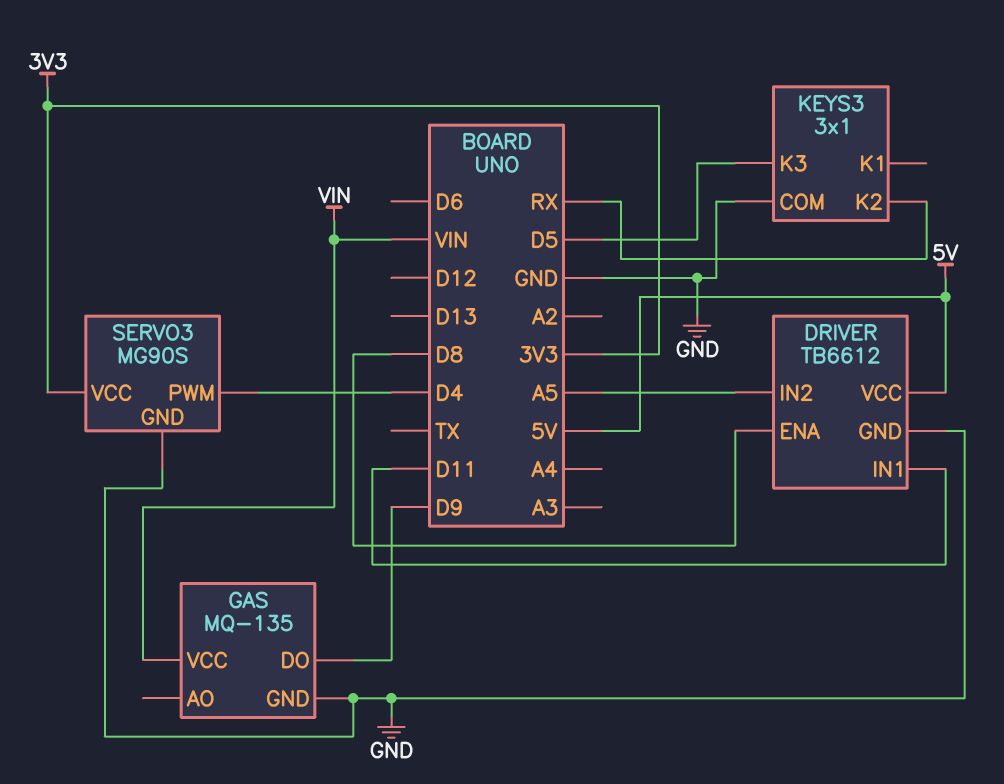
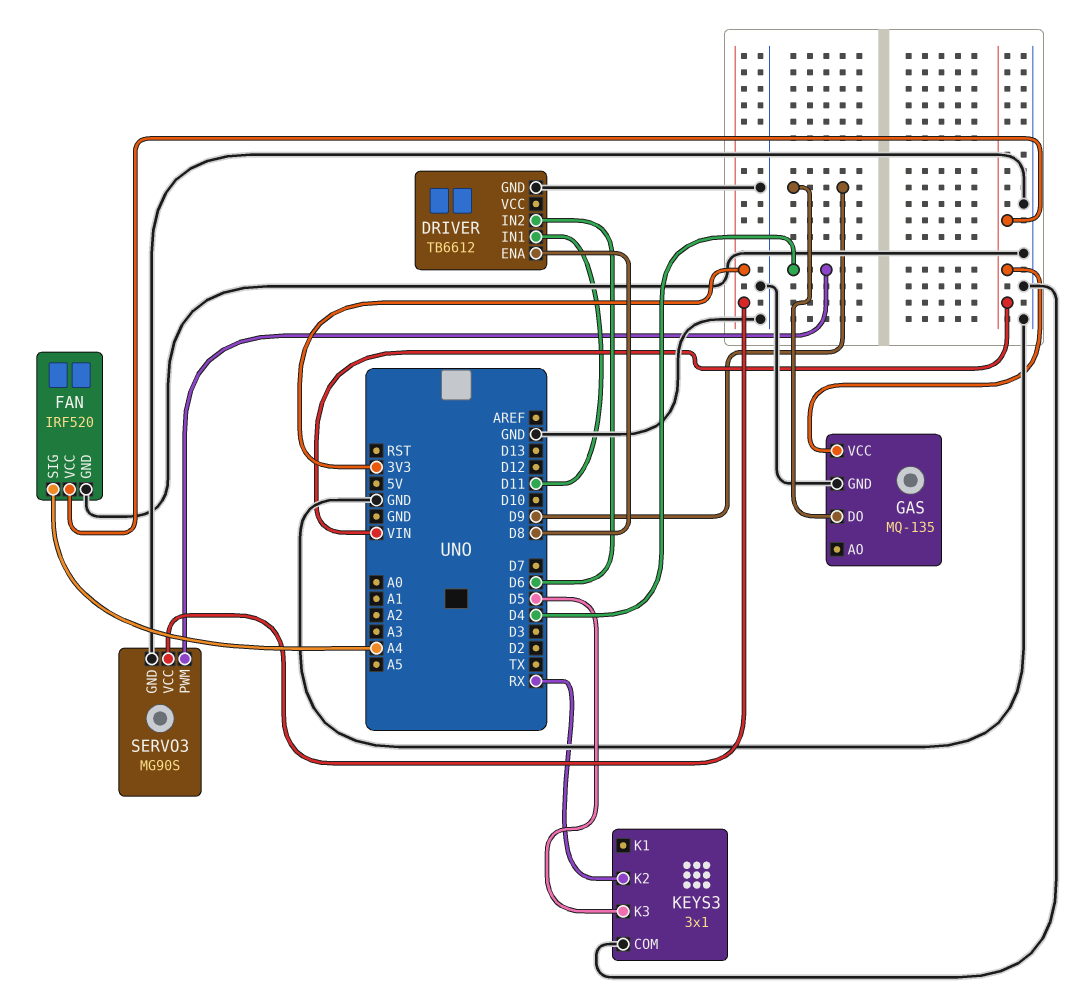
DRIVER pin IN2: A5 -> D6
DRIVER pin VCC: 5V -> none
FAN: none -> IRF520
FAN pin GND: none -> GND
FAN pin SIG: none -> A4
FAN pin VCC: none -> VIN

